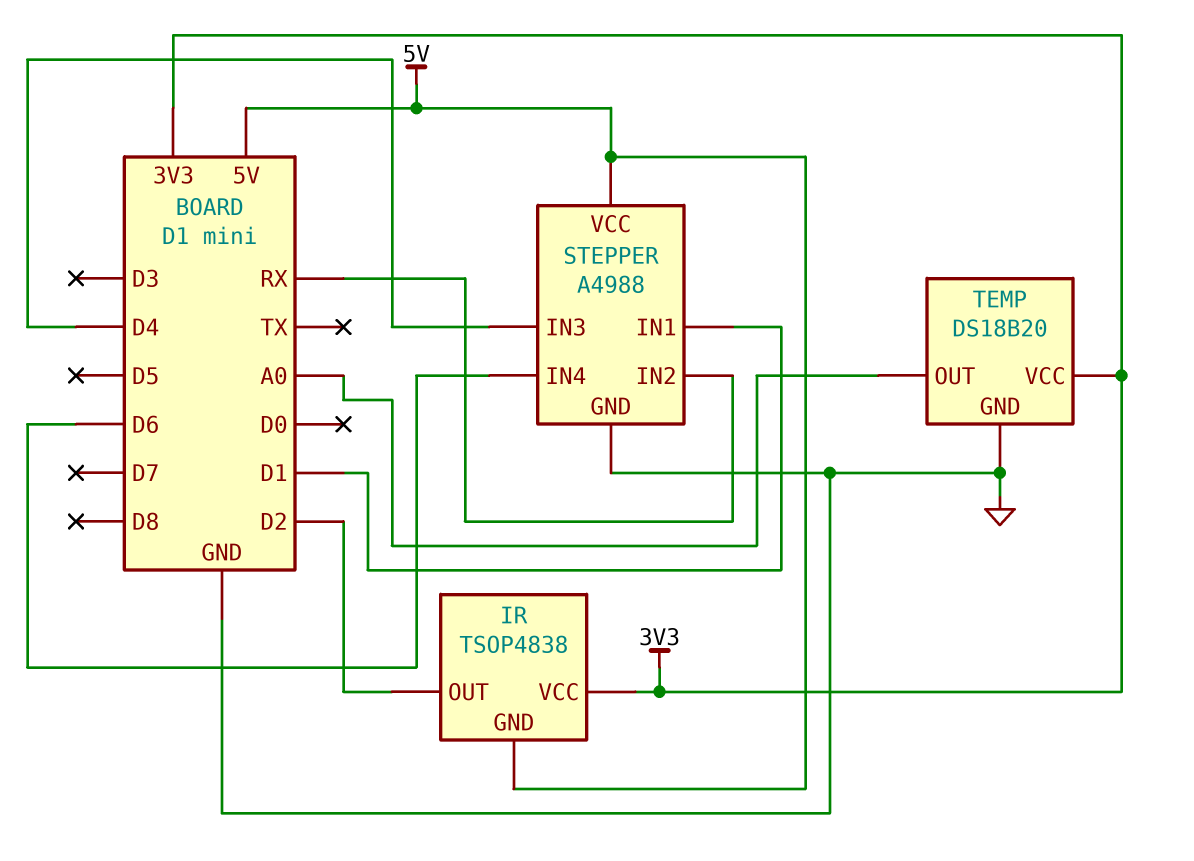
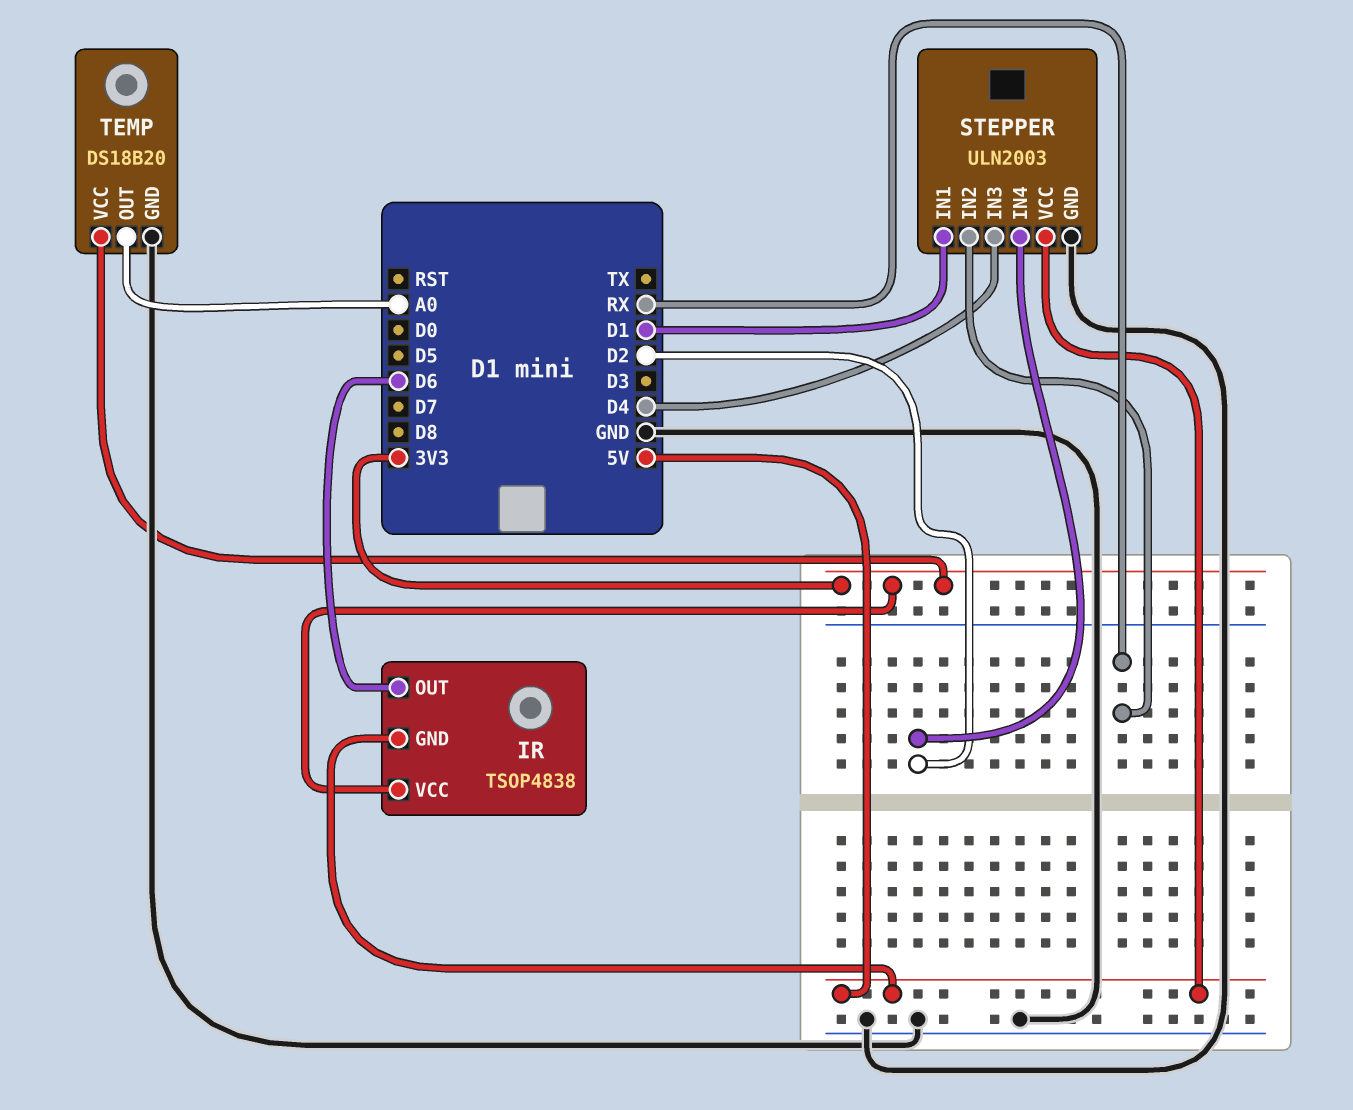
IR pin OUT: D2 -> D6
STEPPER: A4988 -> ULN2003
STEPPER pin IN4: D6 -> D2

